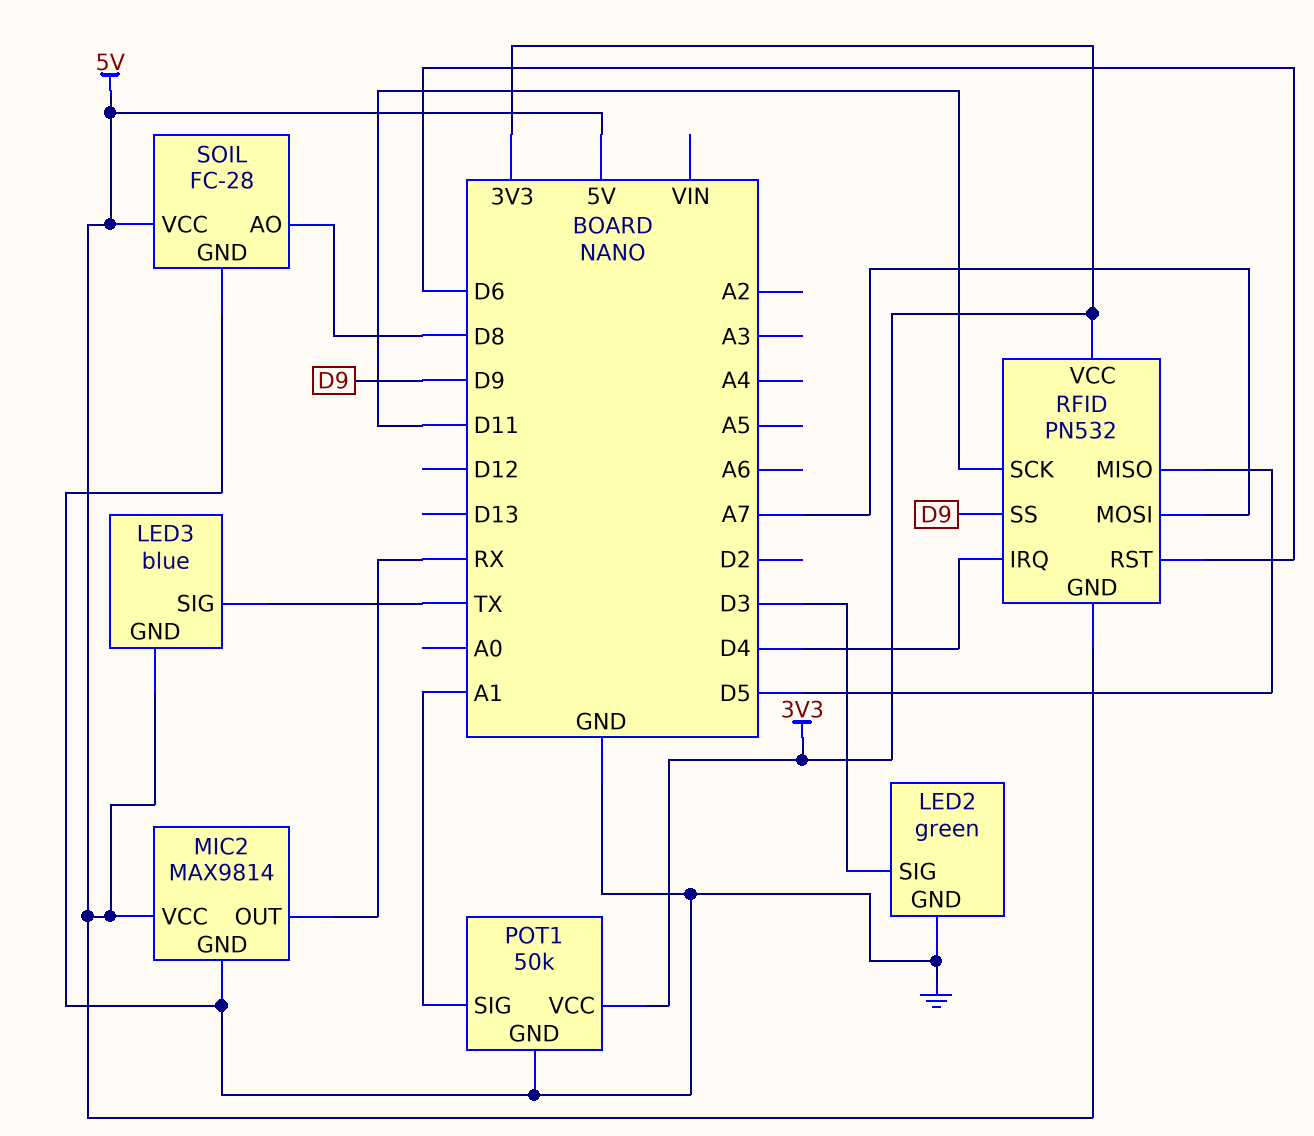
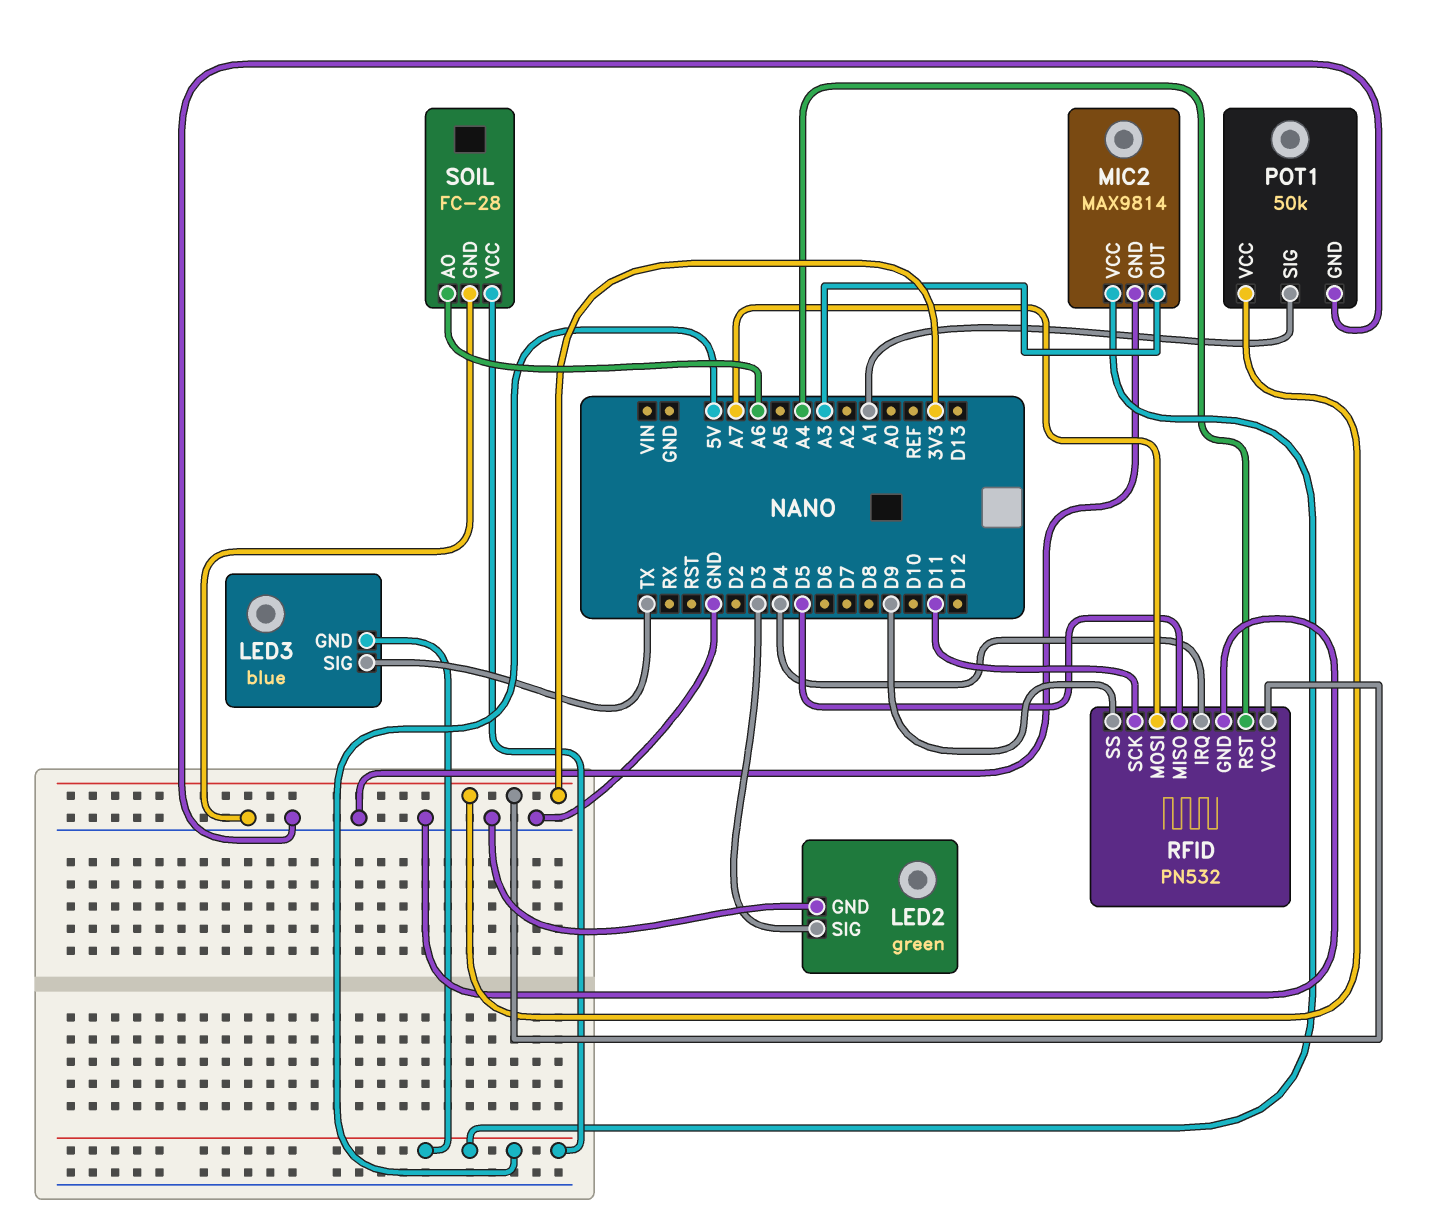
MIC2 pin OUT: RX -> A3
RFID pin GND: 5V -> GND
RFID pin RST: D6 -> A4
SOIL pin AO: D8 -> A6

